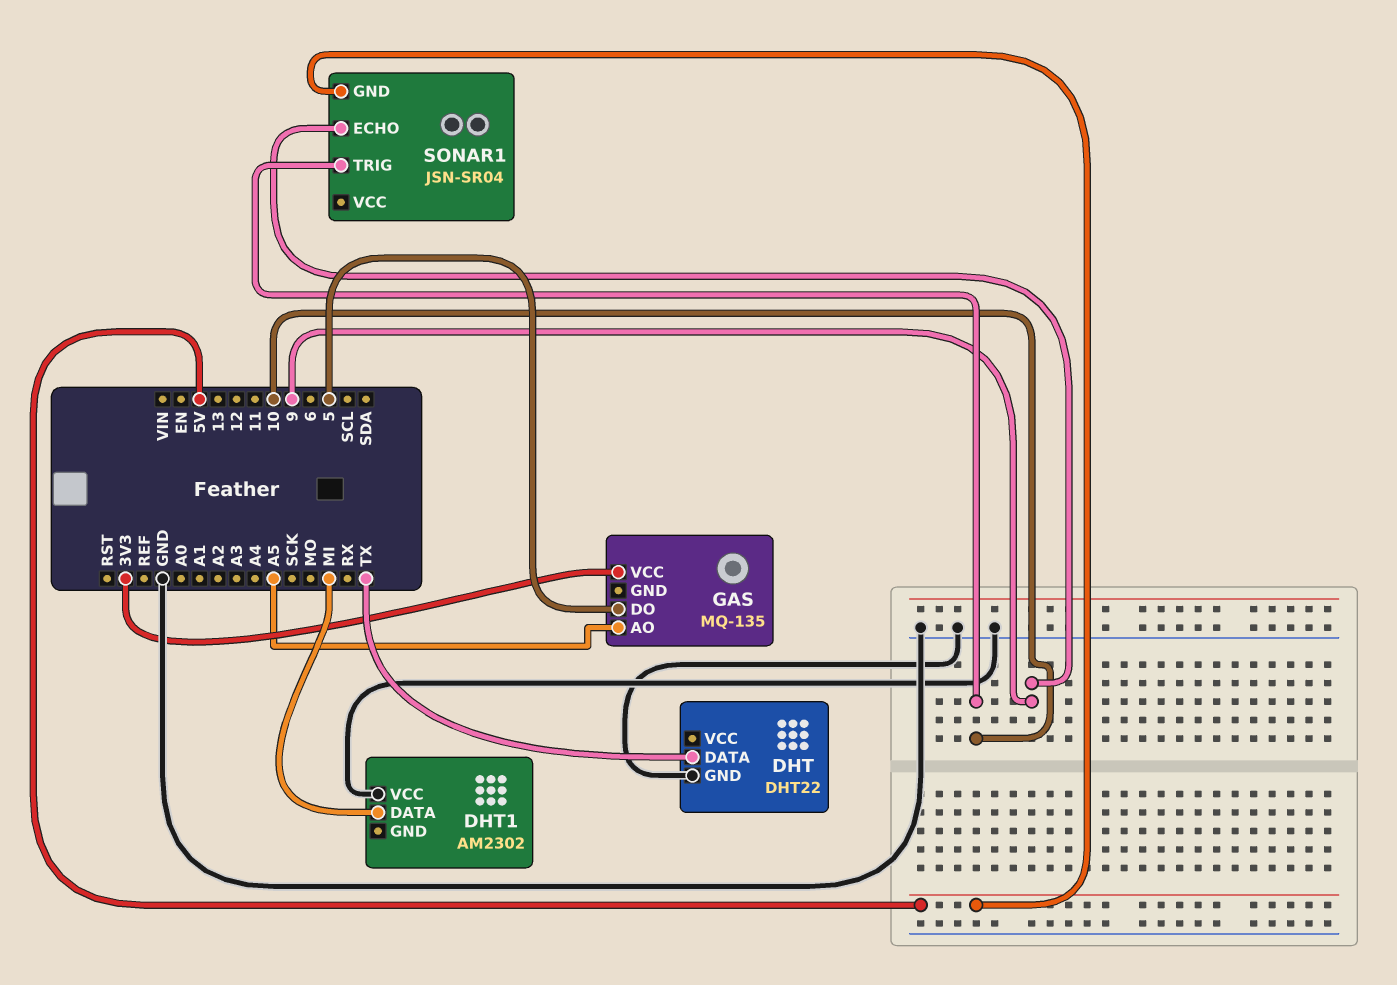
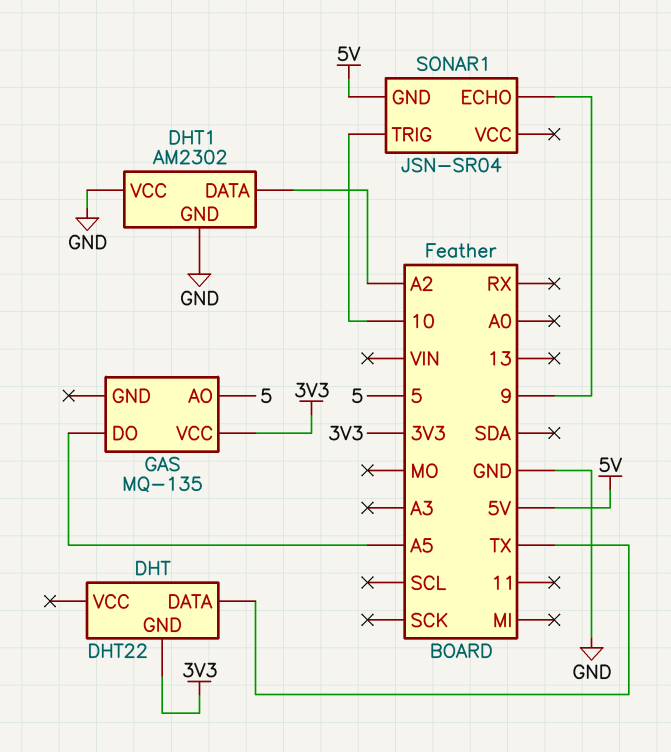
DHT pin GND: GND -> 3V3
DHT1 pin DATA: MI -> A2
DHT1 pin GND: none -> GND
GAS pin AO: A5 -> 5
GAS pin DO: 5 -> A5

